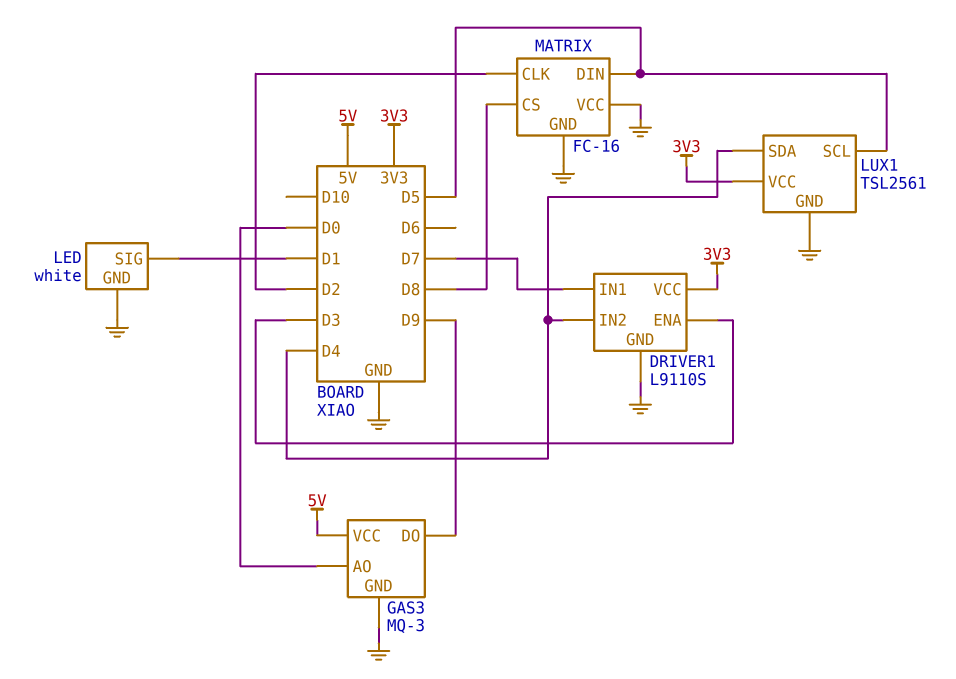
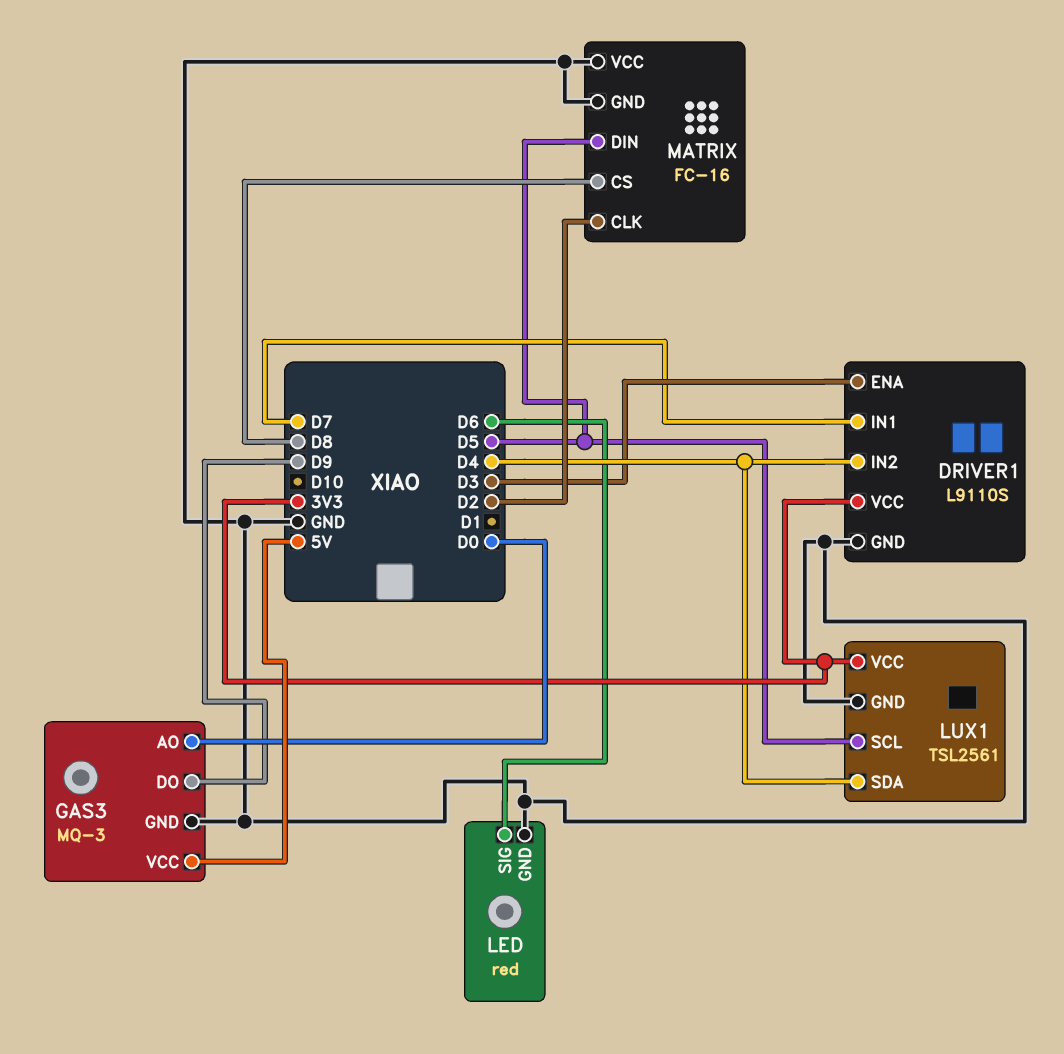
LED: white -> red
LED pin SIG: D1 -> D6

